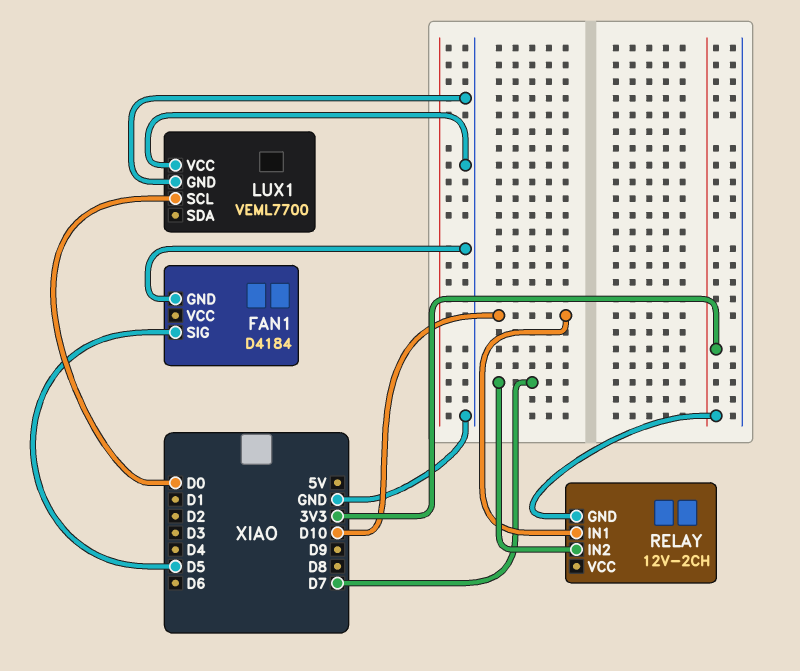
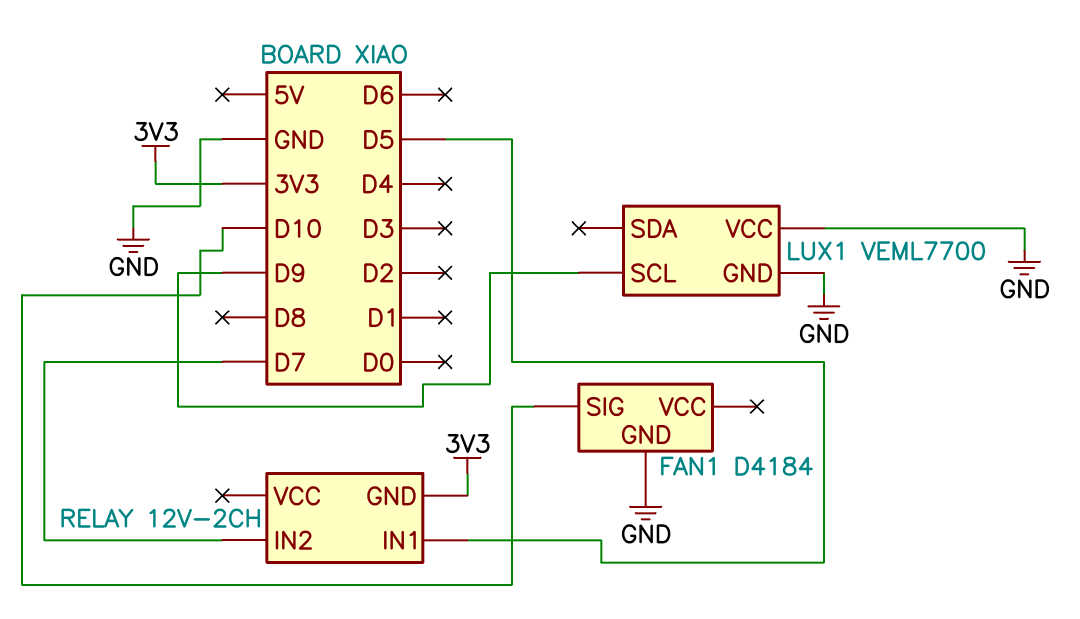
FAN1 pin SIG: D5 -> D10
LUX1 pin SCL: D0 -> D9
RELAY pin IN1: D10 -> D5

